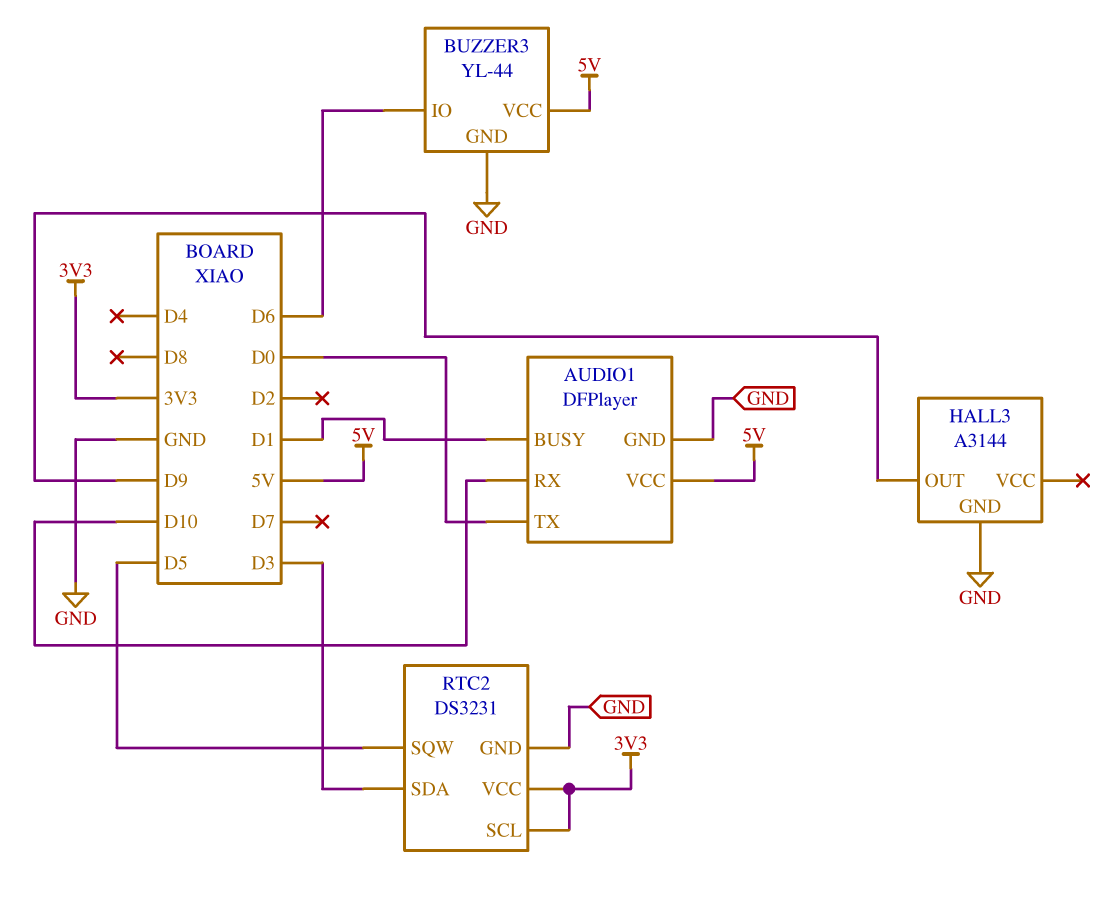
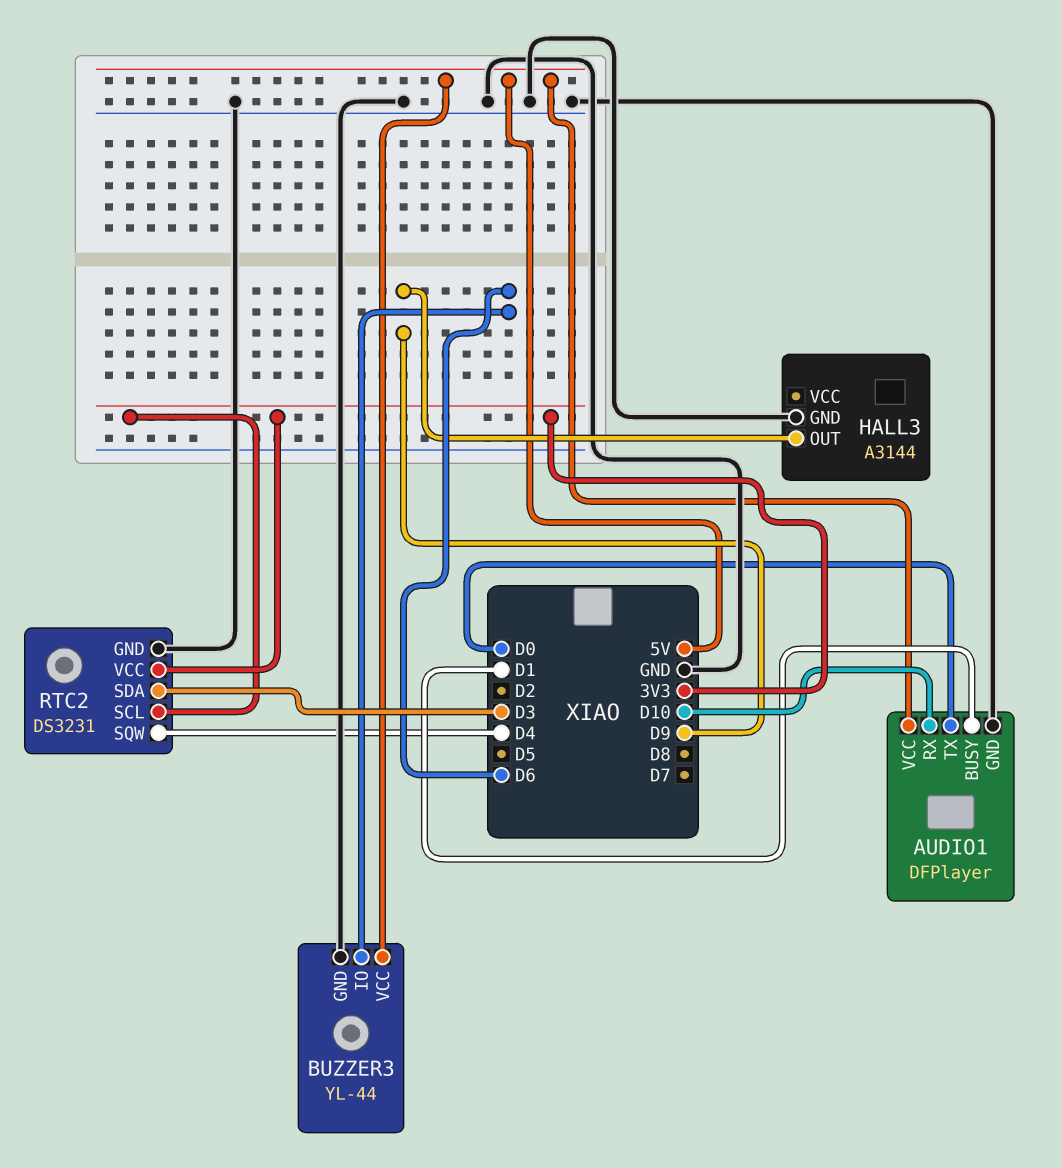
RTC2 pin SQW: D5 -> D4

